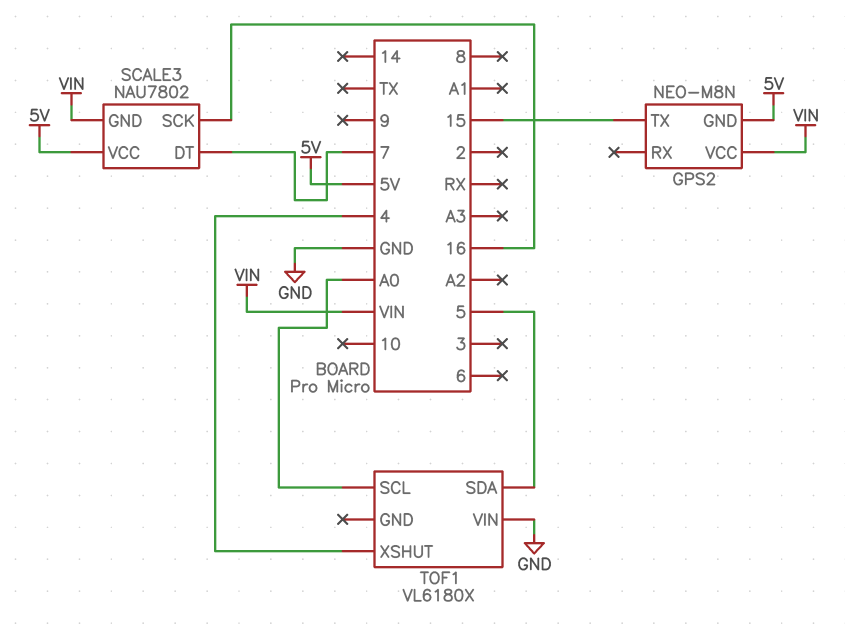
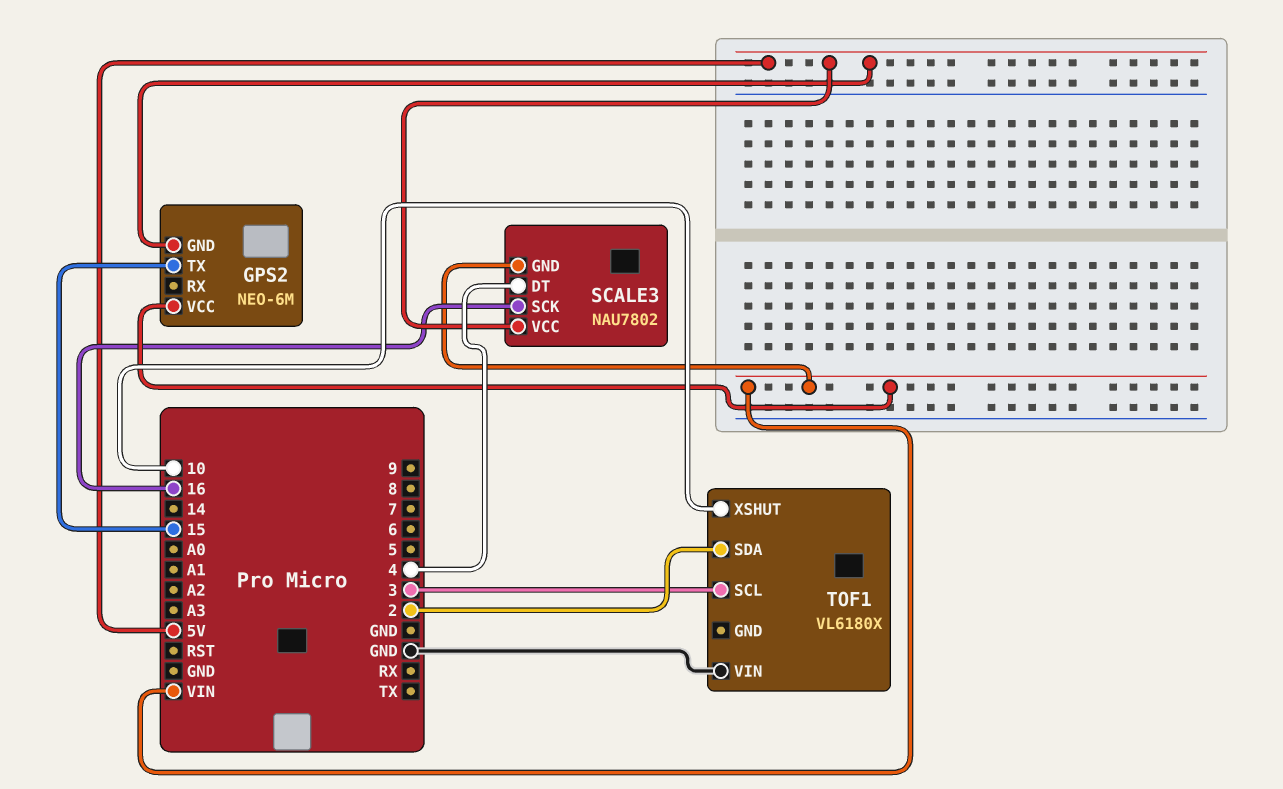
GPS2: NEO-M8N -> NEO-6M
SCALE3 pin DT: 7 -> 4
TOF1 pin SCL: A0 -> 3
TOF1 pin SDA: 5 -> 2
TOF1 pin XSHUT: 4 -> 10

